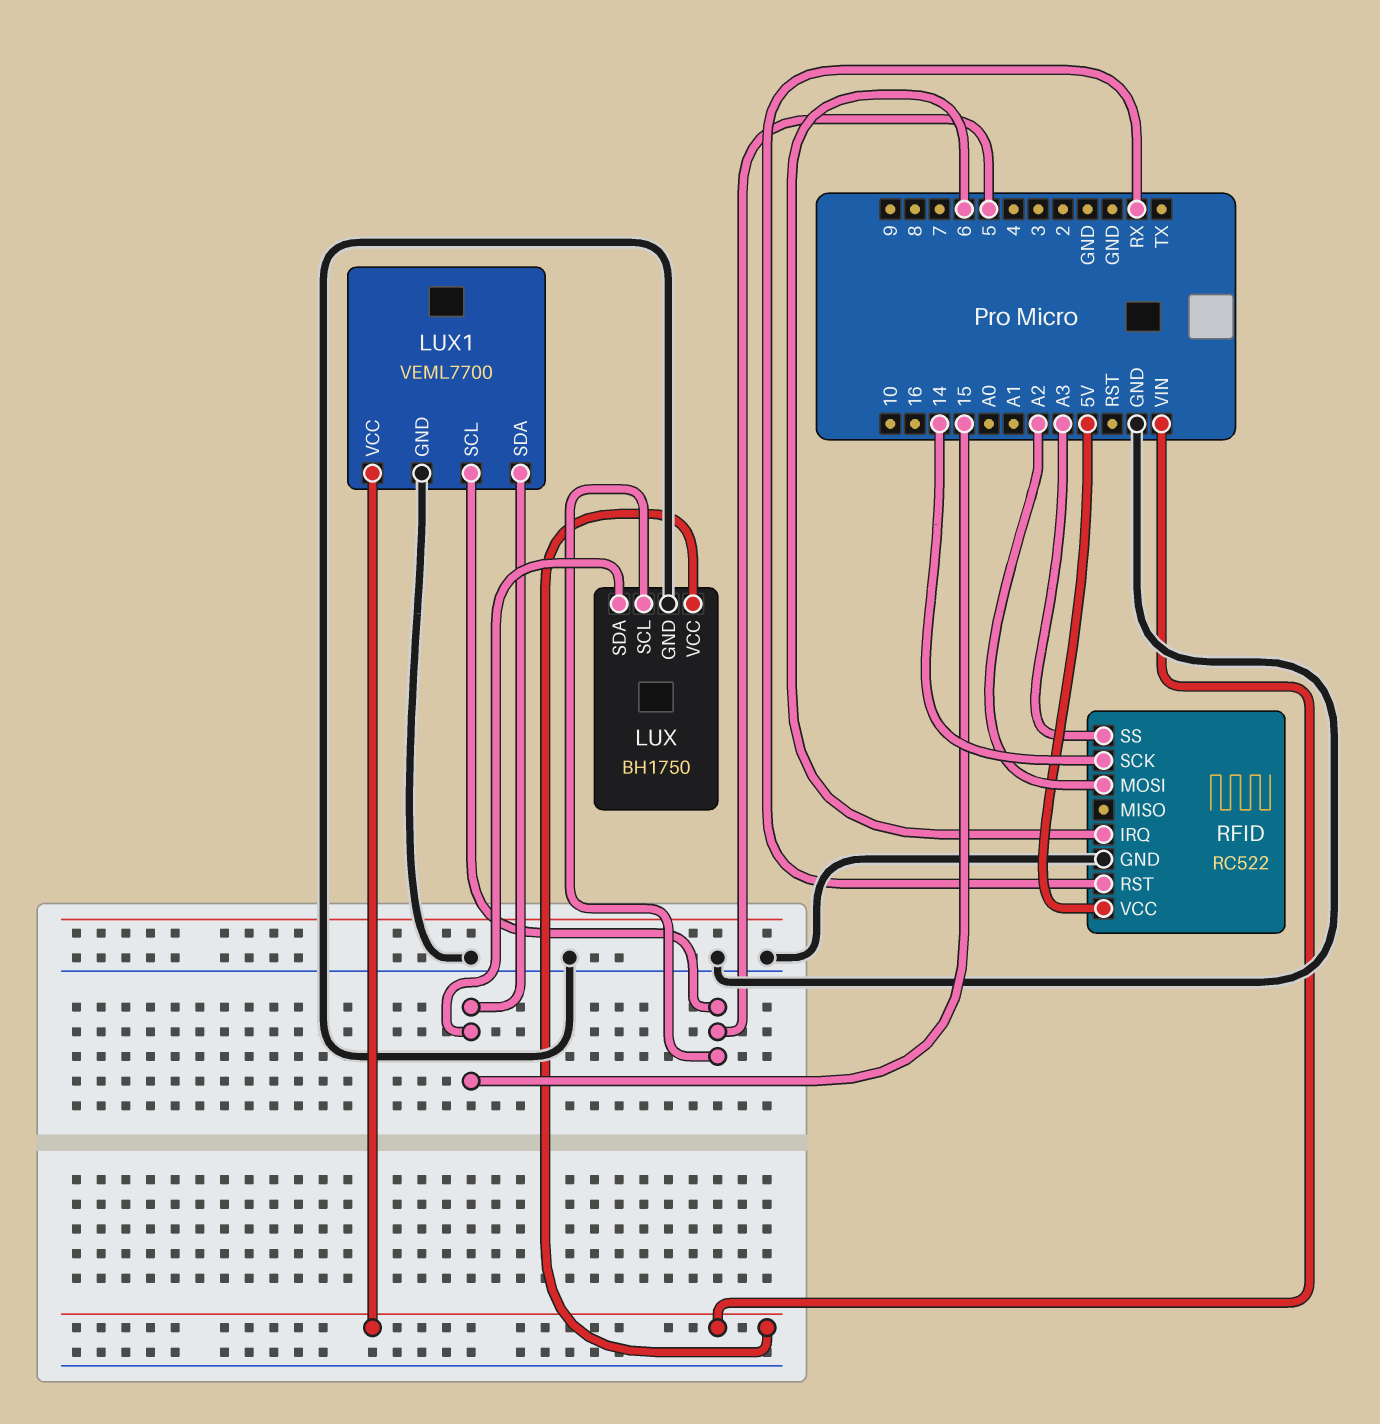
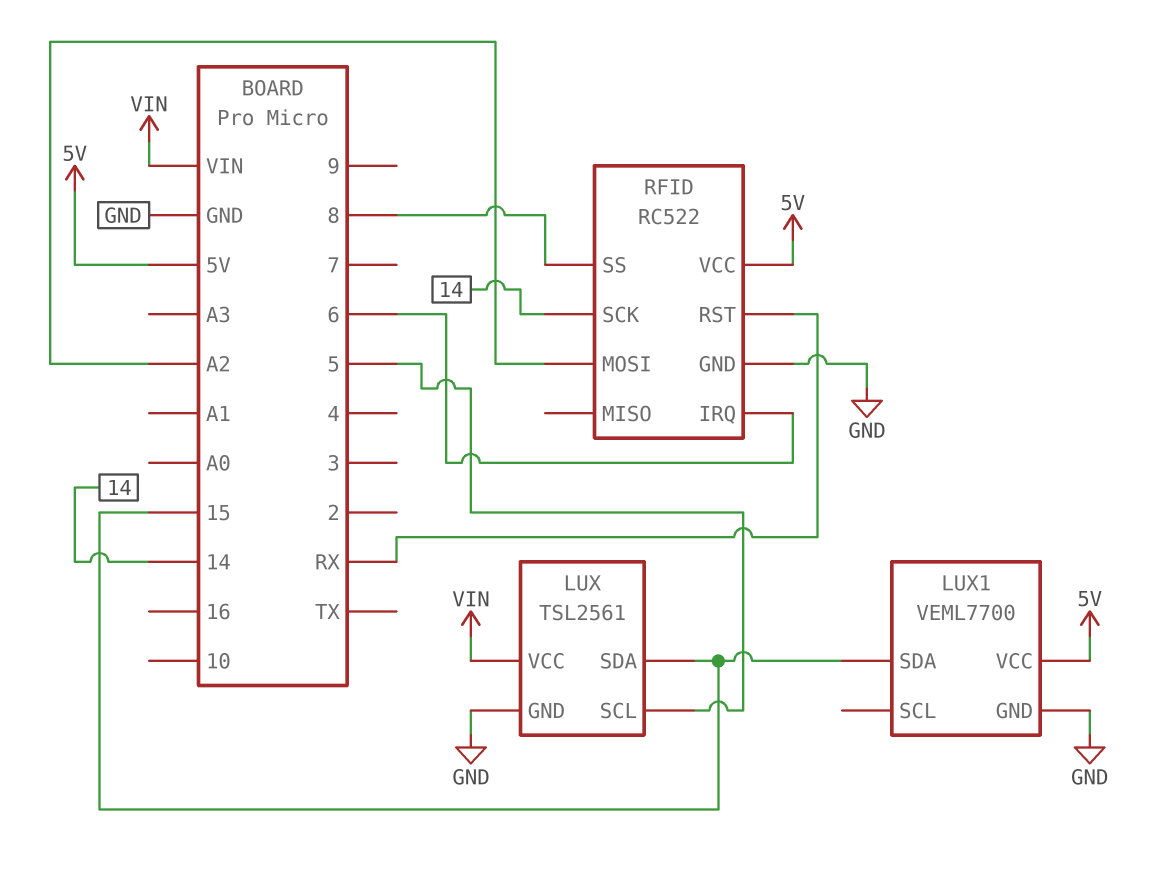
LUX: BH1750 -> TSL2561
LUX1 pin SCL: 5 -> none
LUX1 pin VCC: VIN -> 5V
RFID pin SS: A3 -> 8

